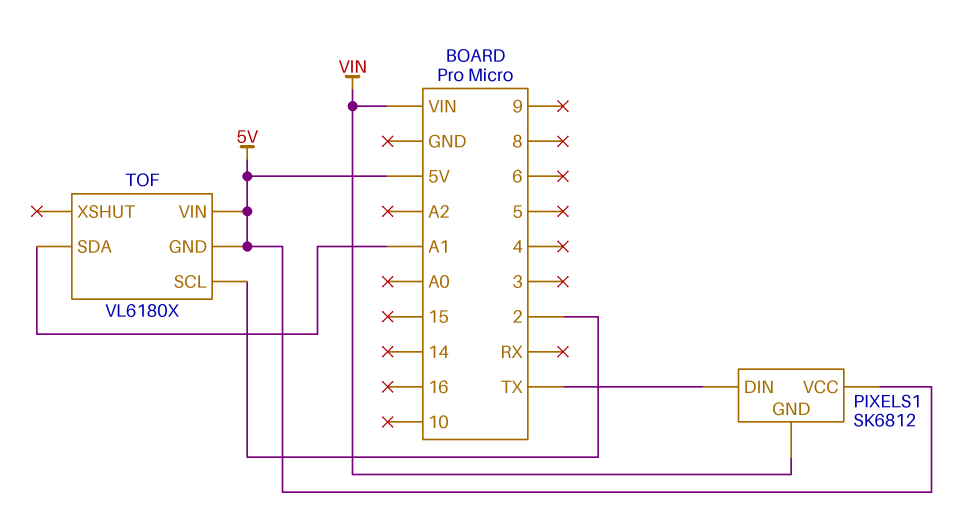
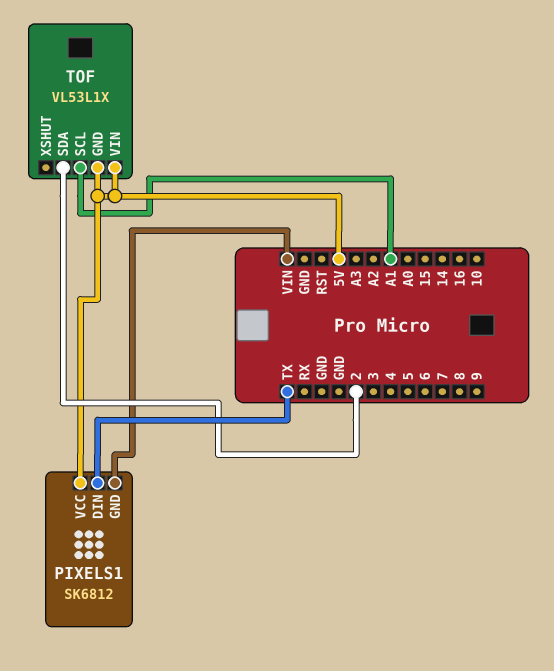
TOF: VL6180X -> VL53L1X
TOF pin SCL: 2 -> A1
TOF pin SDA: A1 -> 2

